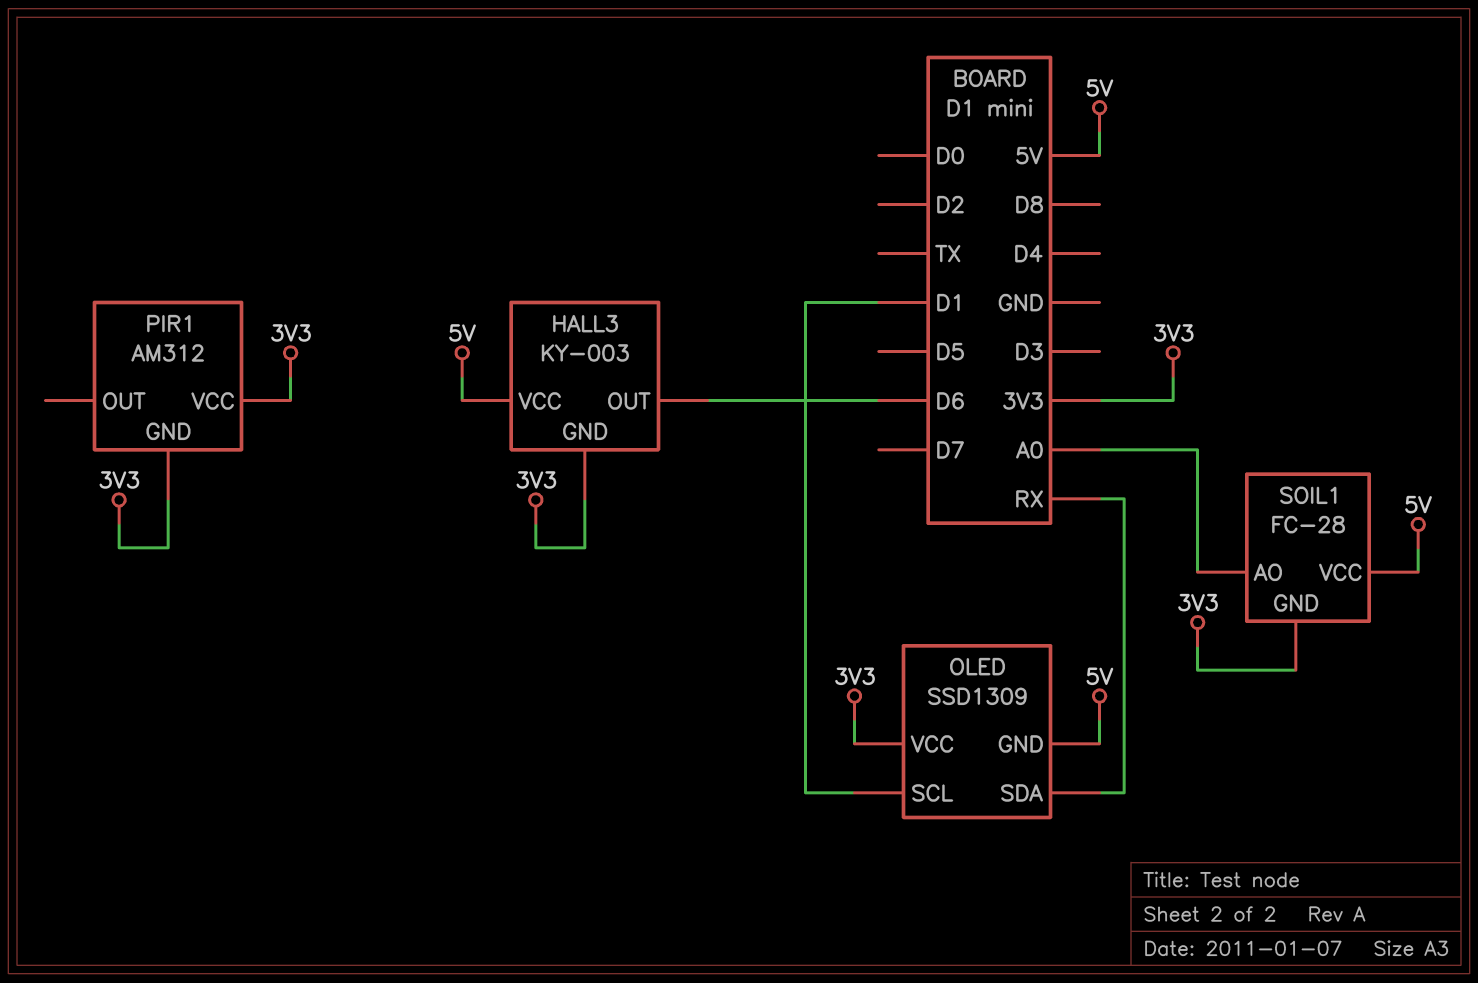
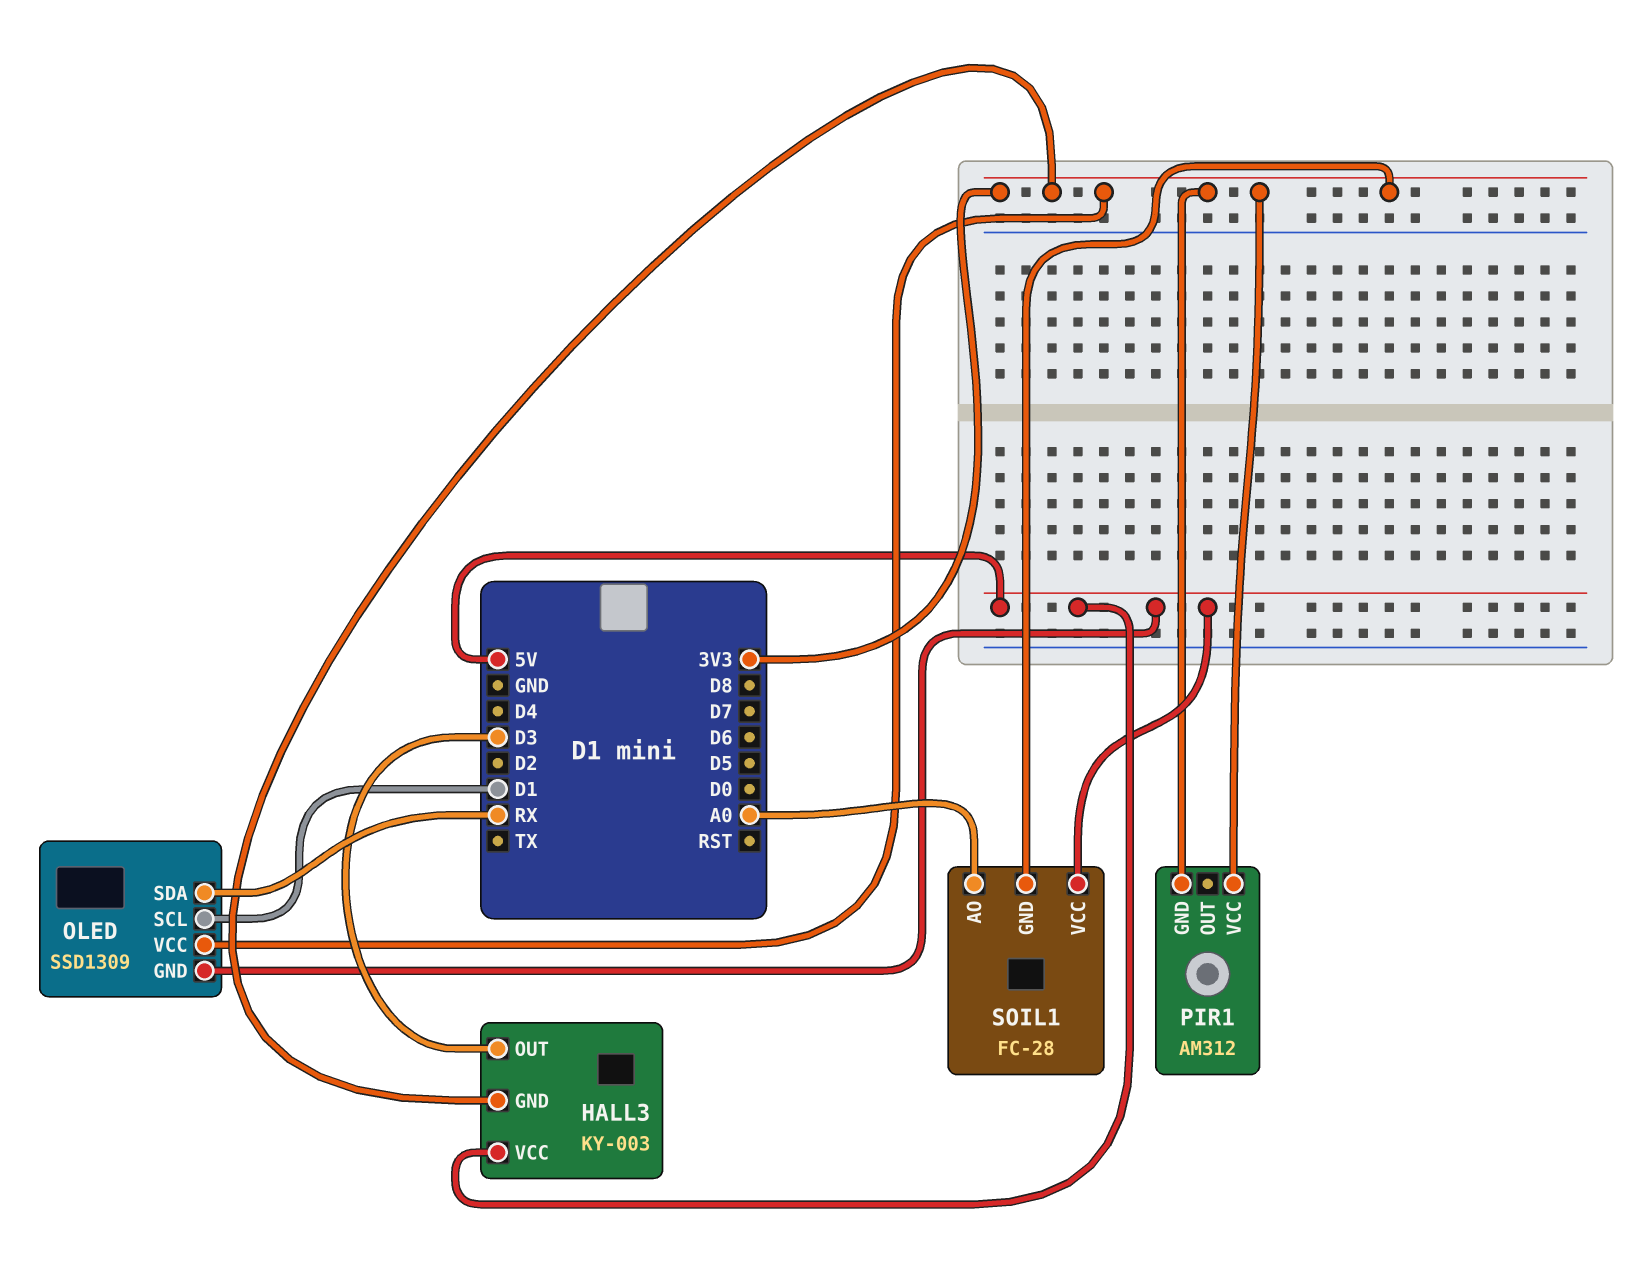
HALL3 pin OUT: D6 -> D3

